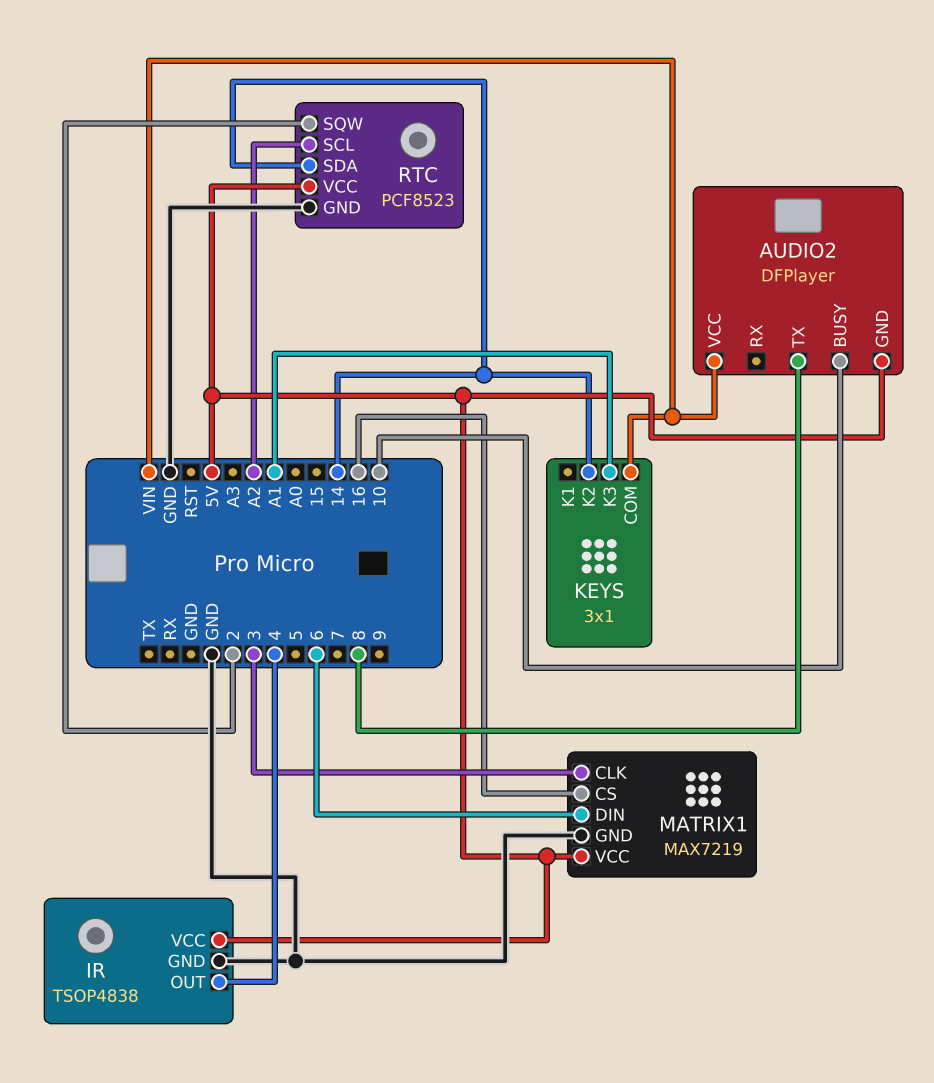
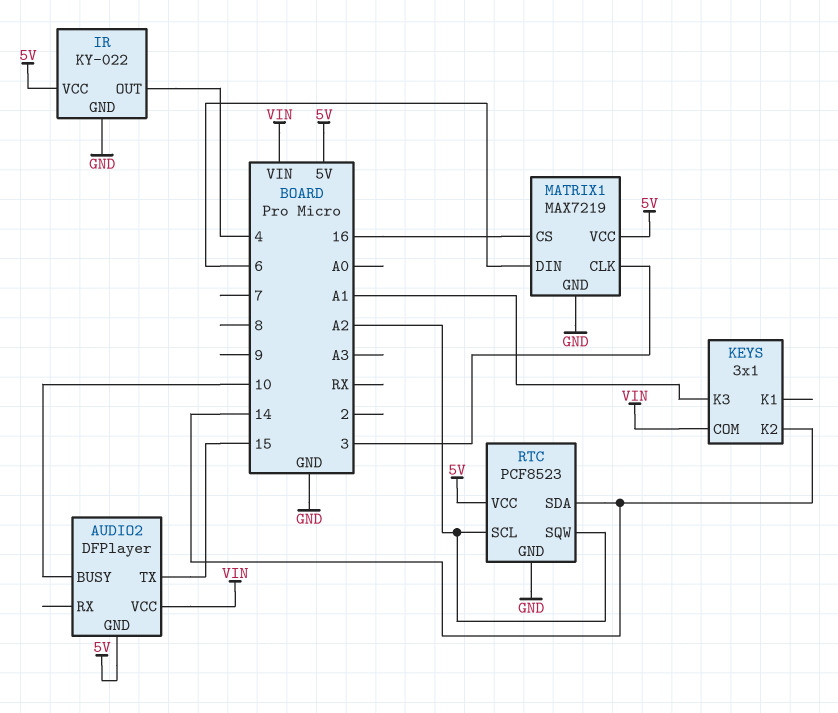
AUDIO2 pin TX: 8 -> 15
IR: TSOP4838 -> KY-022
RTC pin SQW: 2 -> A2

